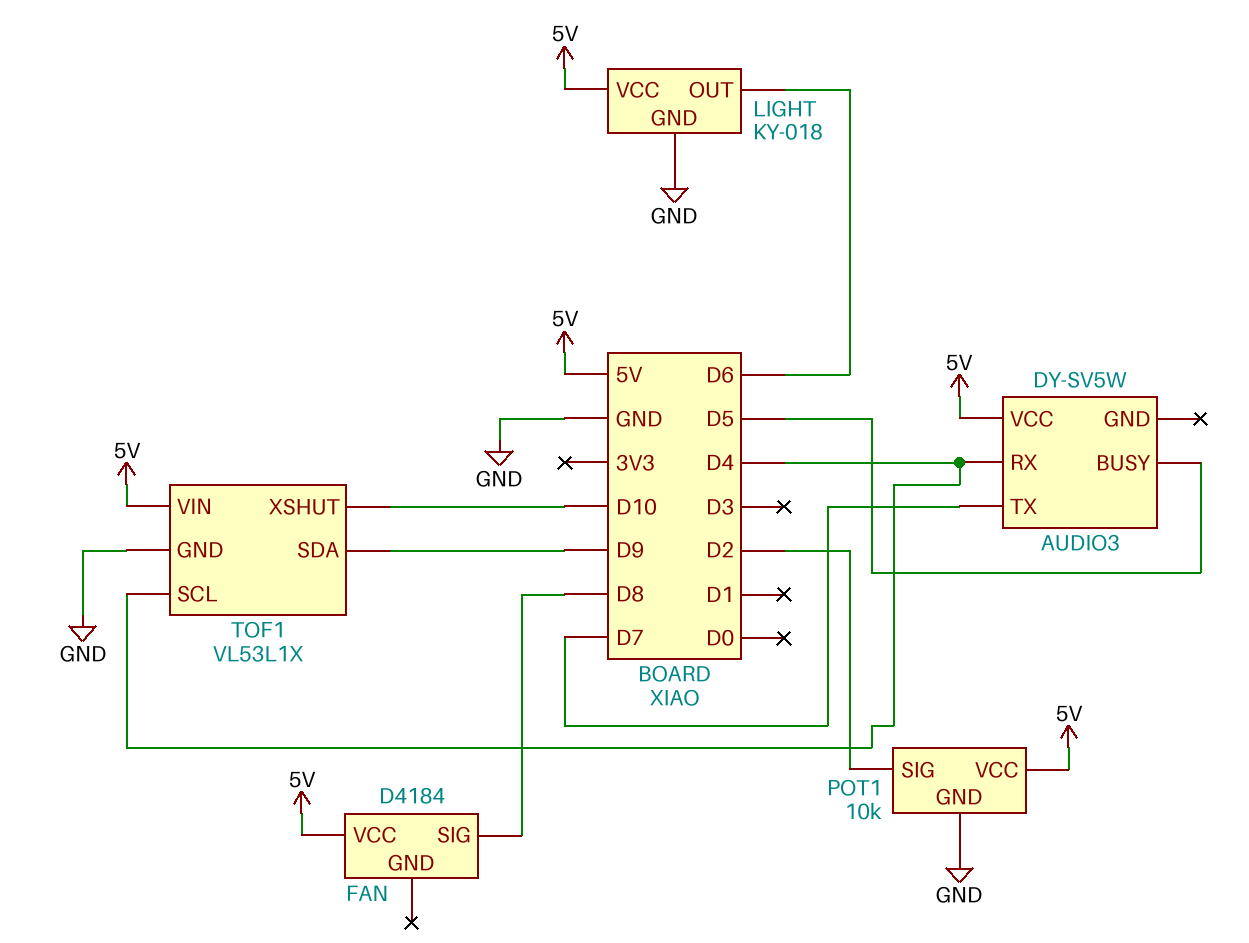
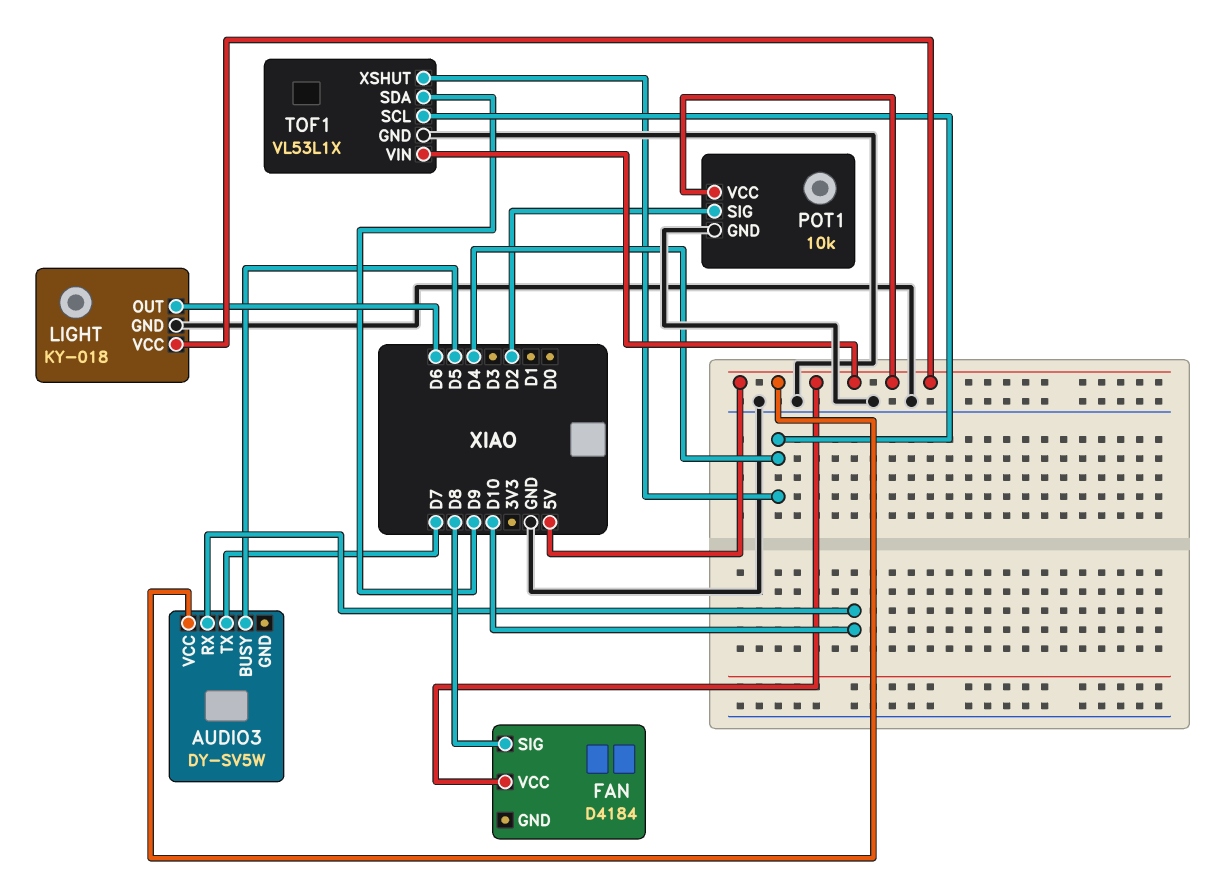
AUDIO3 pin RX: D4 -> D10
TOF1 pin XSHUT: D10 -> D4

